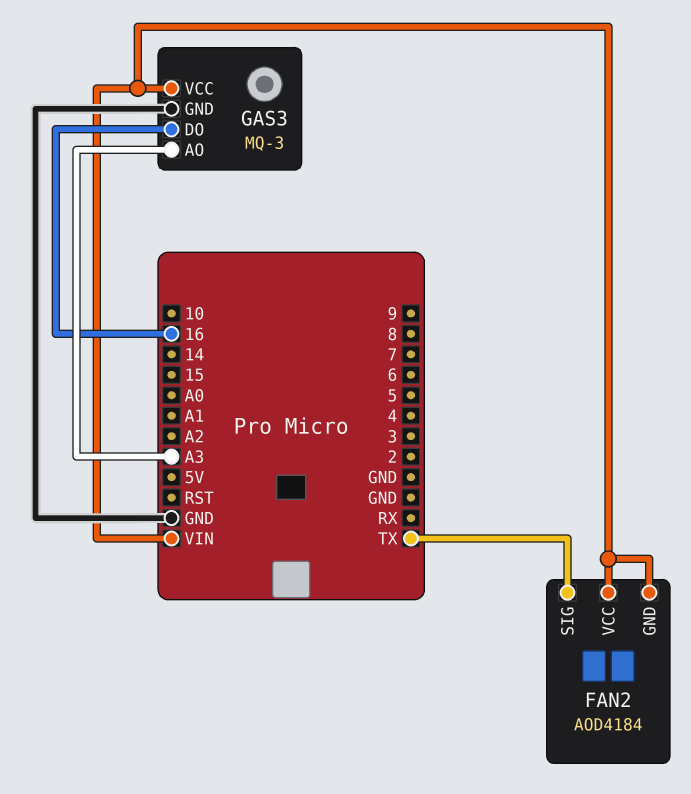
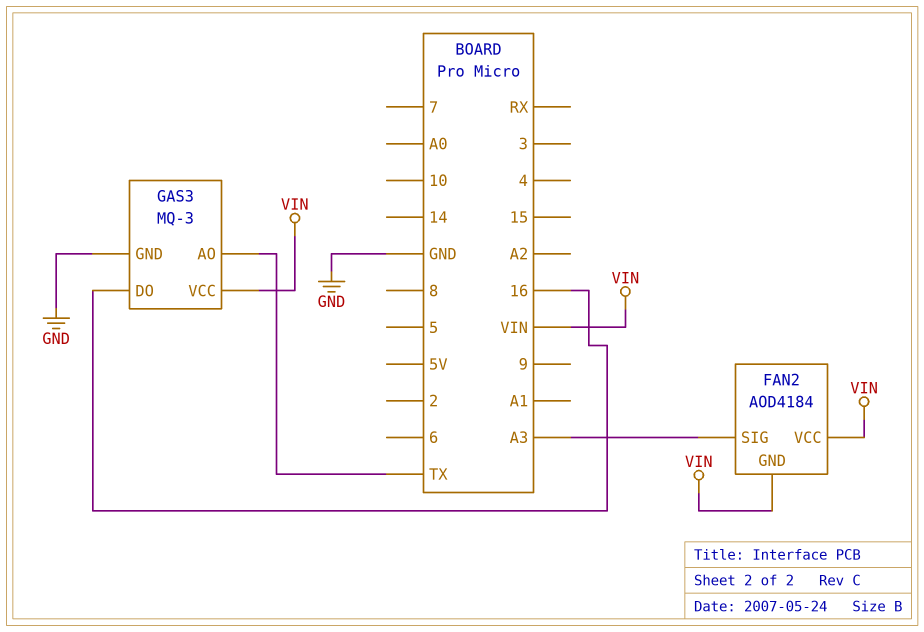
FAN2 pin SIG: TX -> A3
GAS3 pin AO: A3 -> TX

